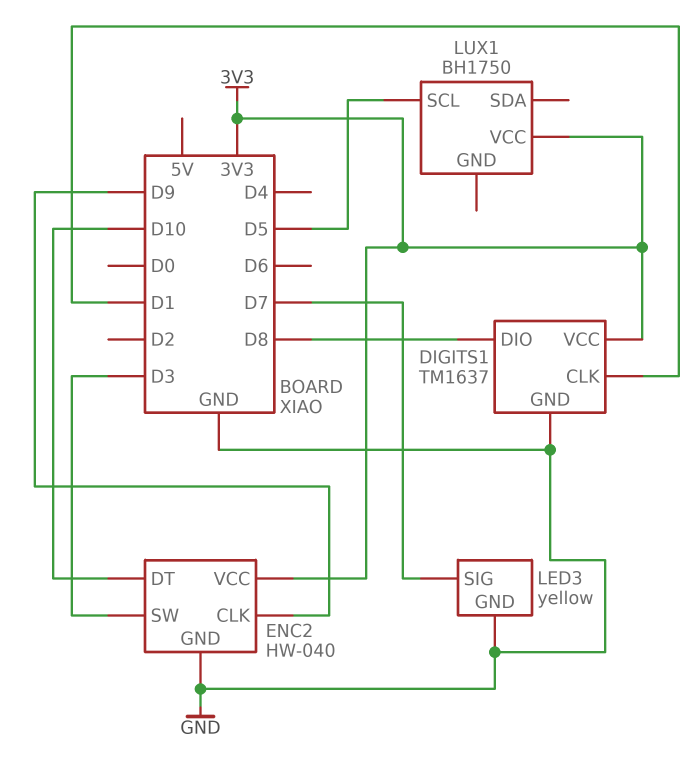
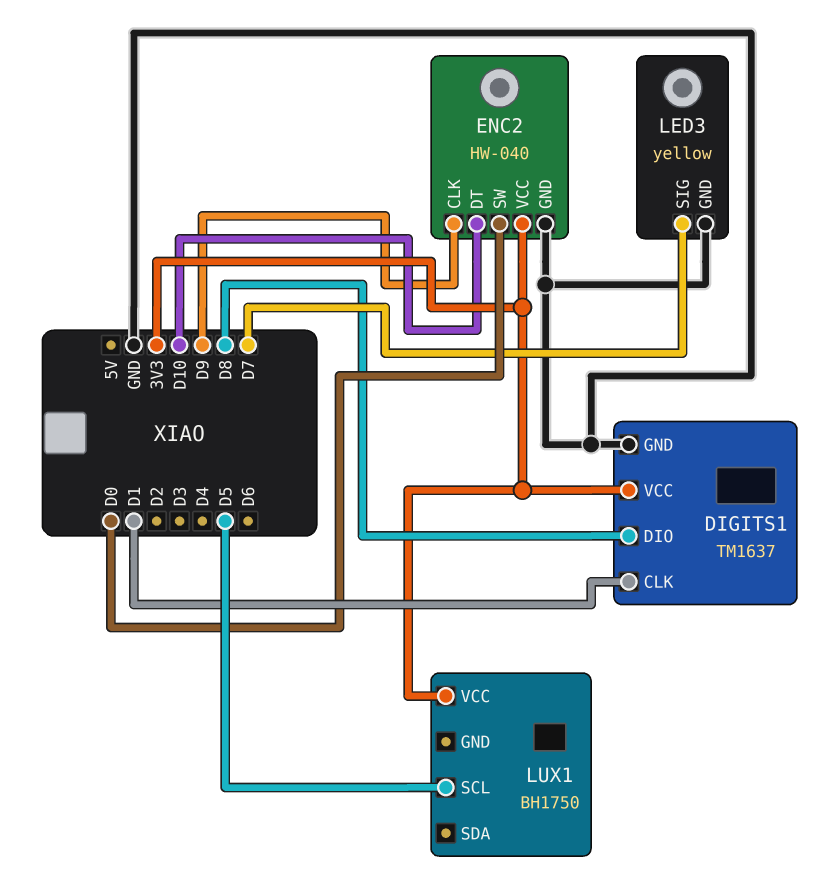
ENC2 pin SW: D3 -> D0

